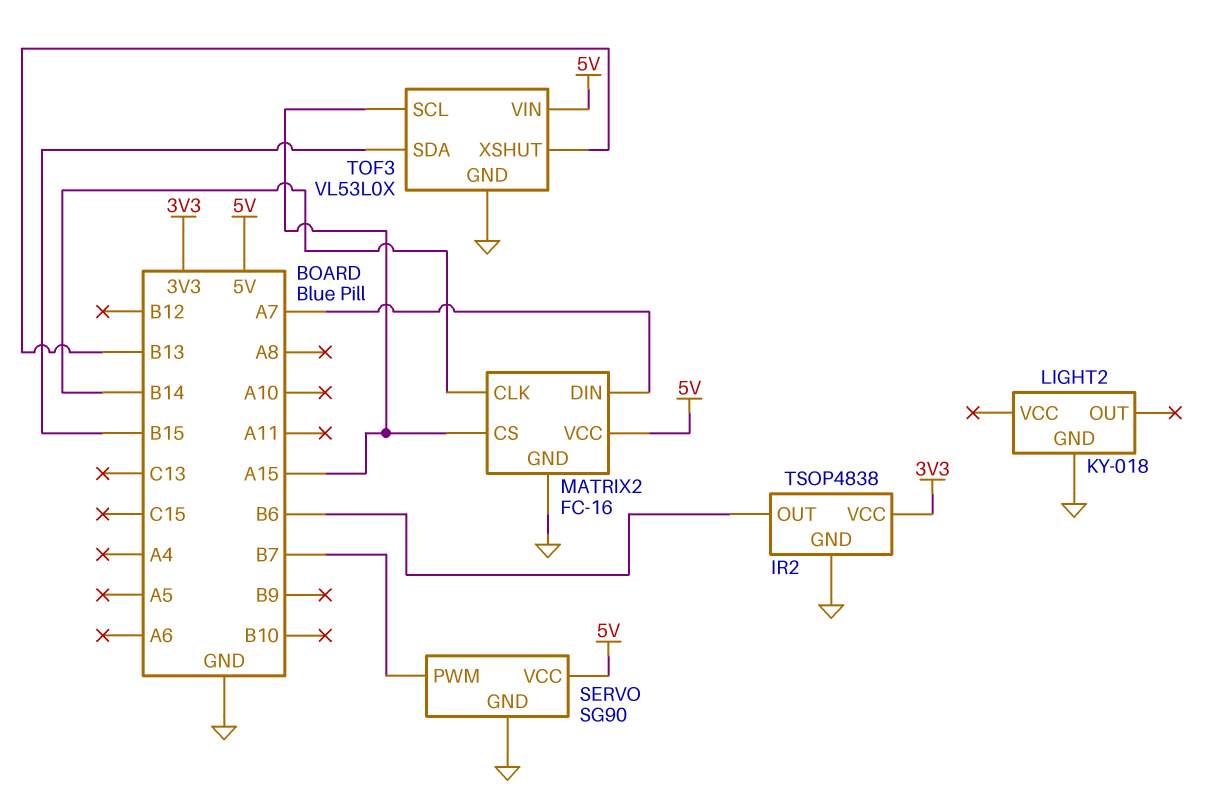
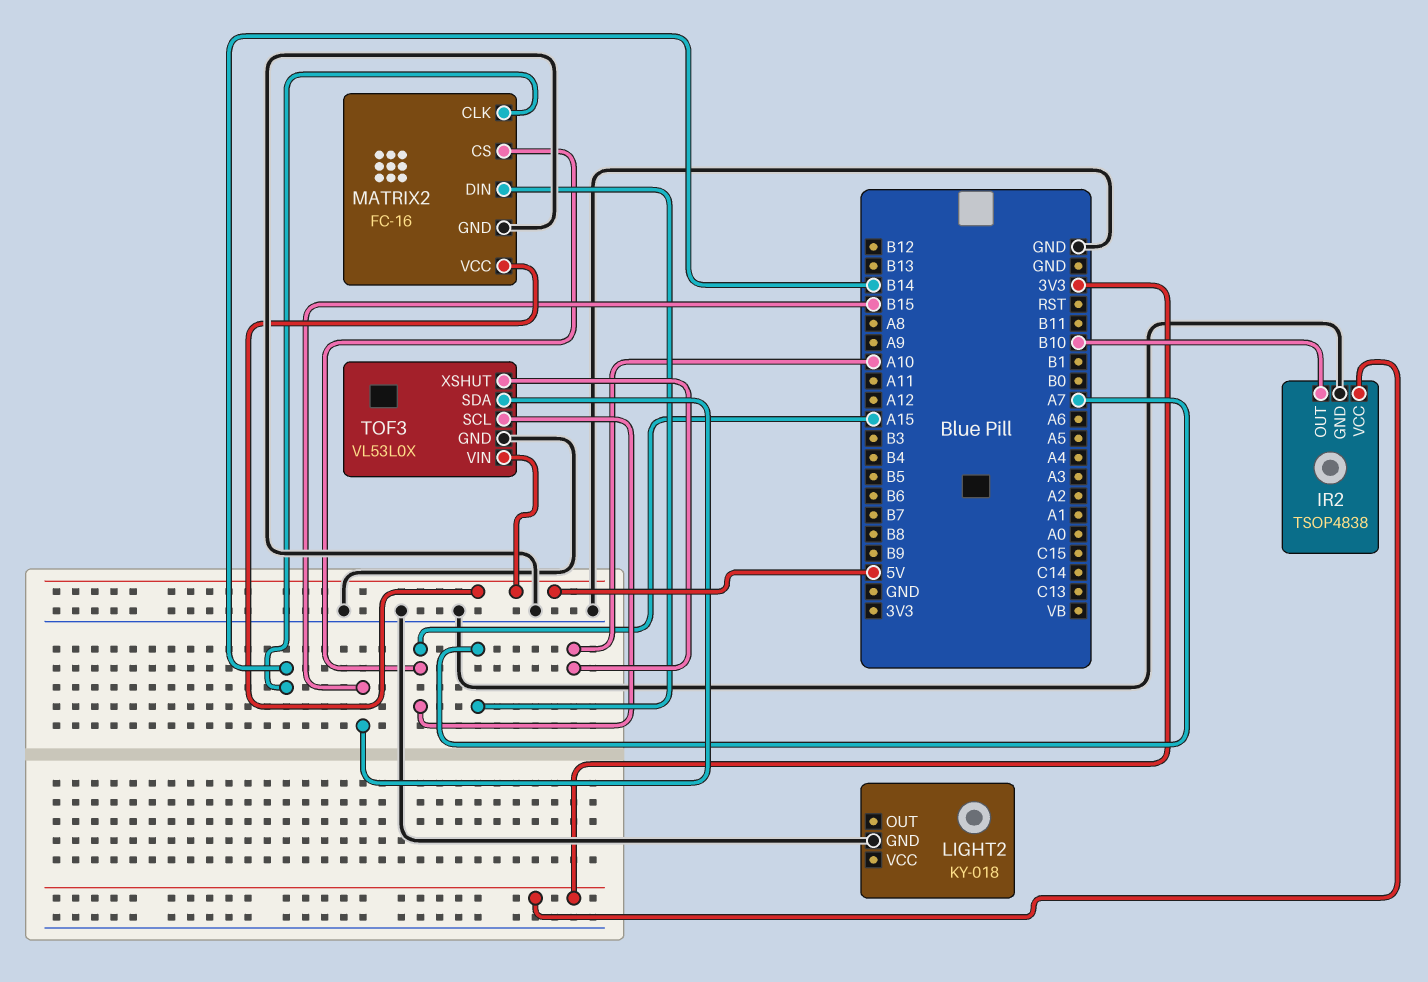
IR2 pin OUT: B6 -> B10
SERVO: SG90 -> none
SERVO pin GND: GND -> none
SERVO pin PWM: B7 -> none
SERVO pin VCC: 5V -> none
TOF3 pin XSHUT: B13 -> A10

